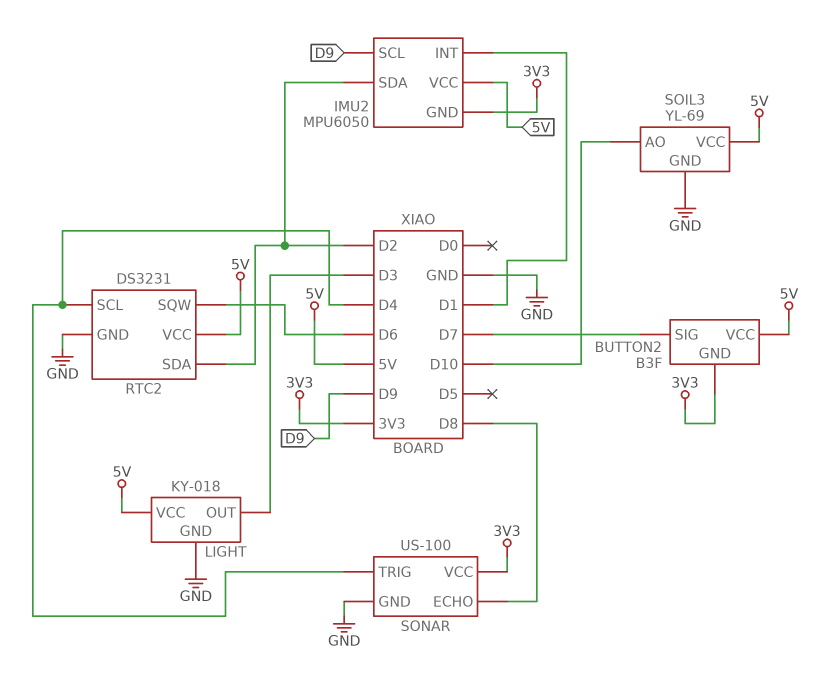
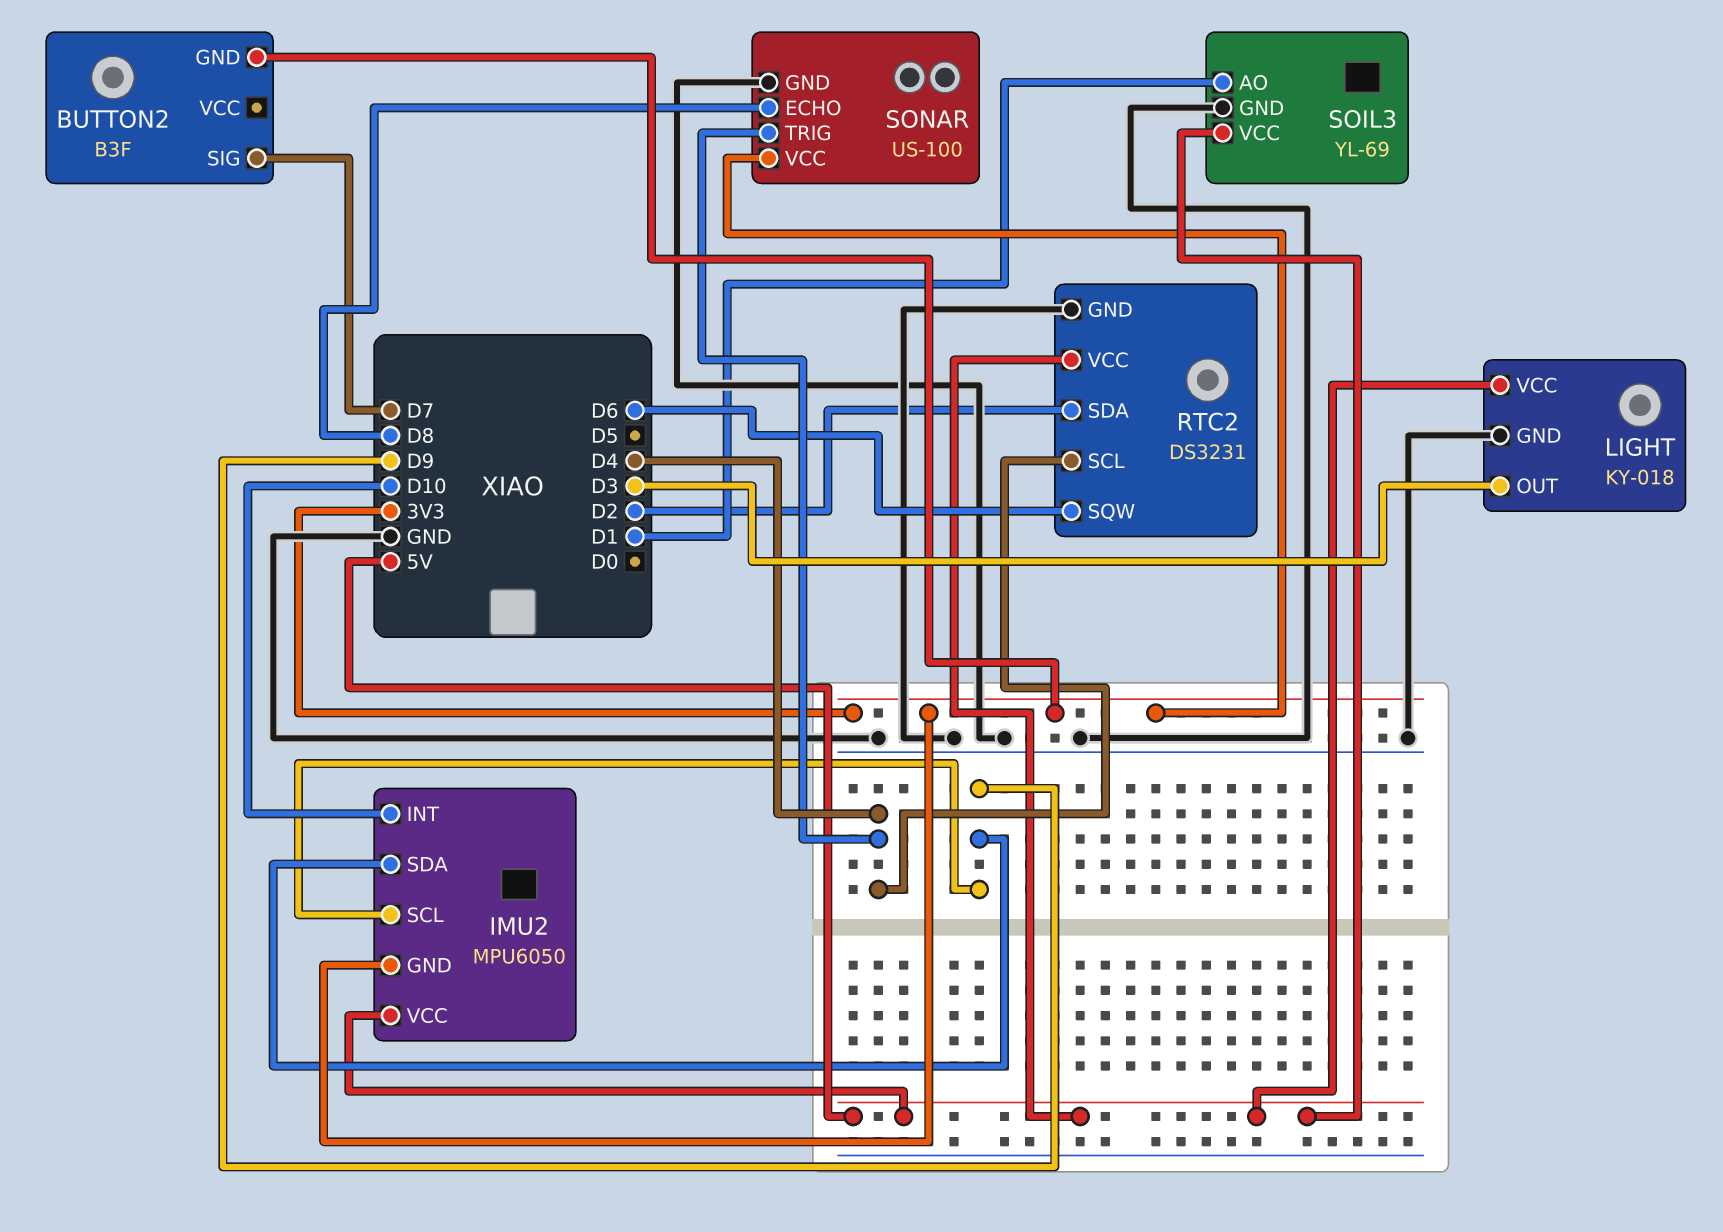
BUTTON2 pin VCC: 5V -> none
IMU2 pin INT: D1 -> D10
IMU2 pin SDA: D2 -> D9
SOIL3 pin AO: D10 -> D1

